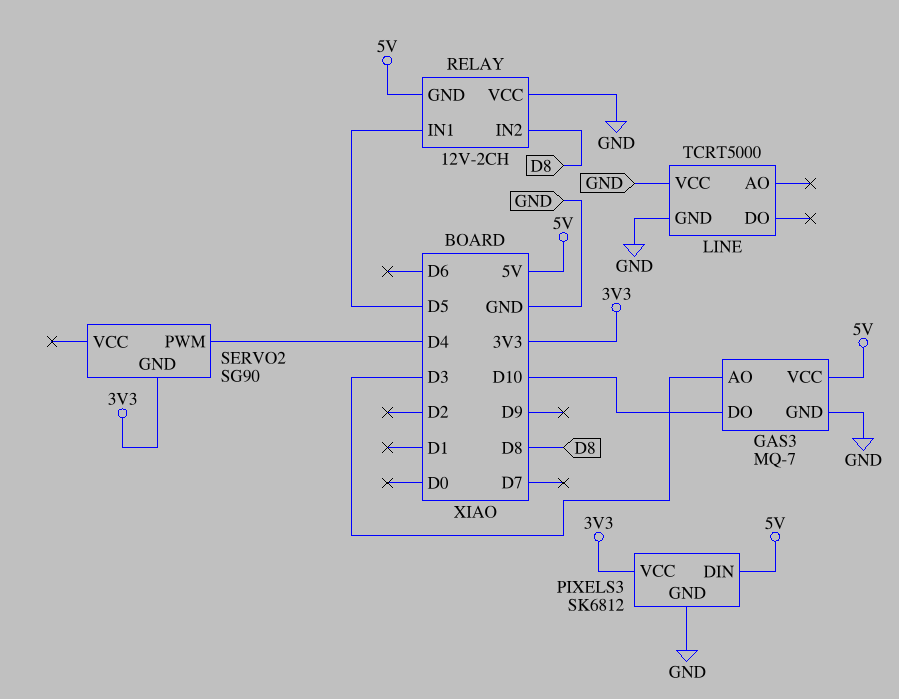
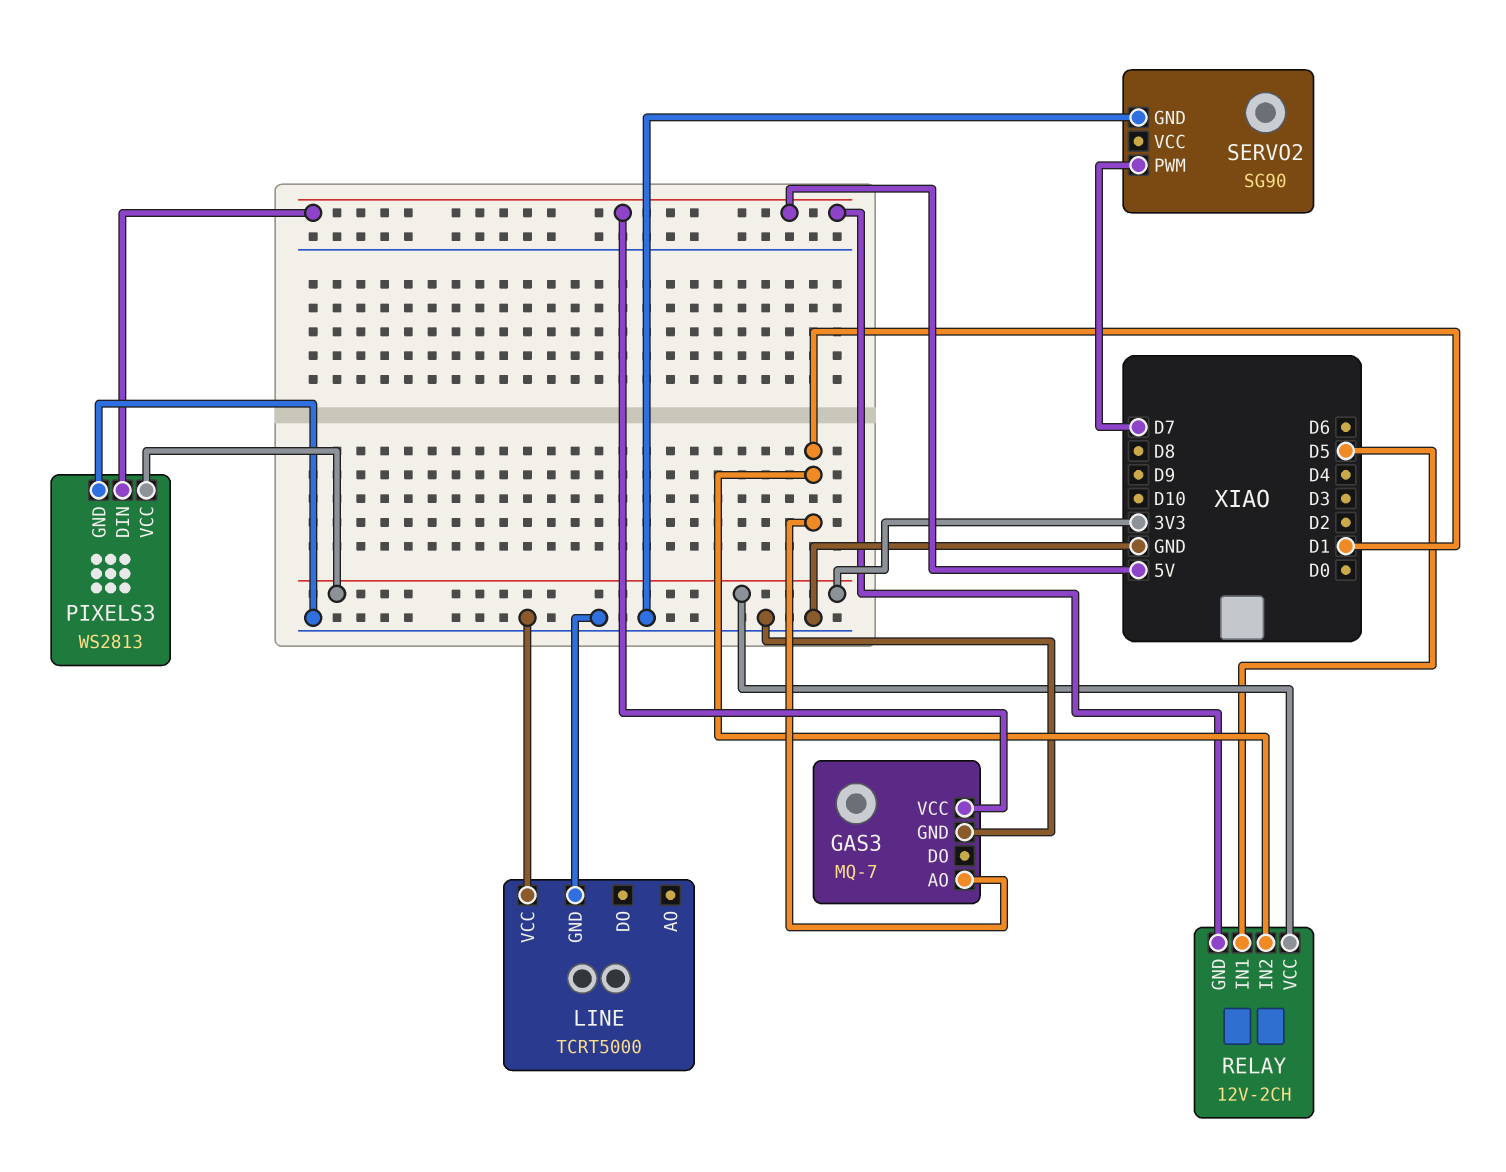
GAS3 pin AO: D3 -> D1
GAS3 pin DO: D10 -> none
PIXELS3: SK6812 -> WS2813
RELAY pin IN2: D8 -> D1
RELAY pin VCC: GND -> 3V3
SERVO2 pin GND: 3V3 -> GND
SERVO2 pin PWM: D4 -> D7

